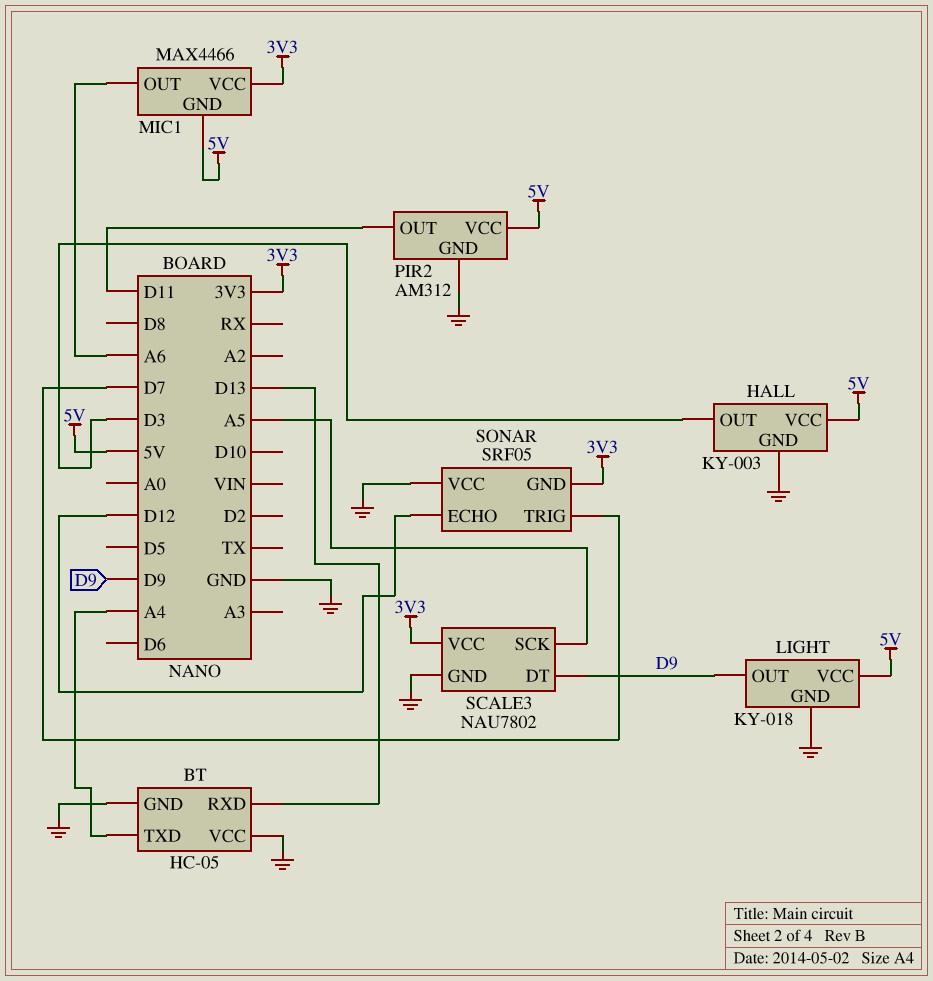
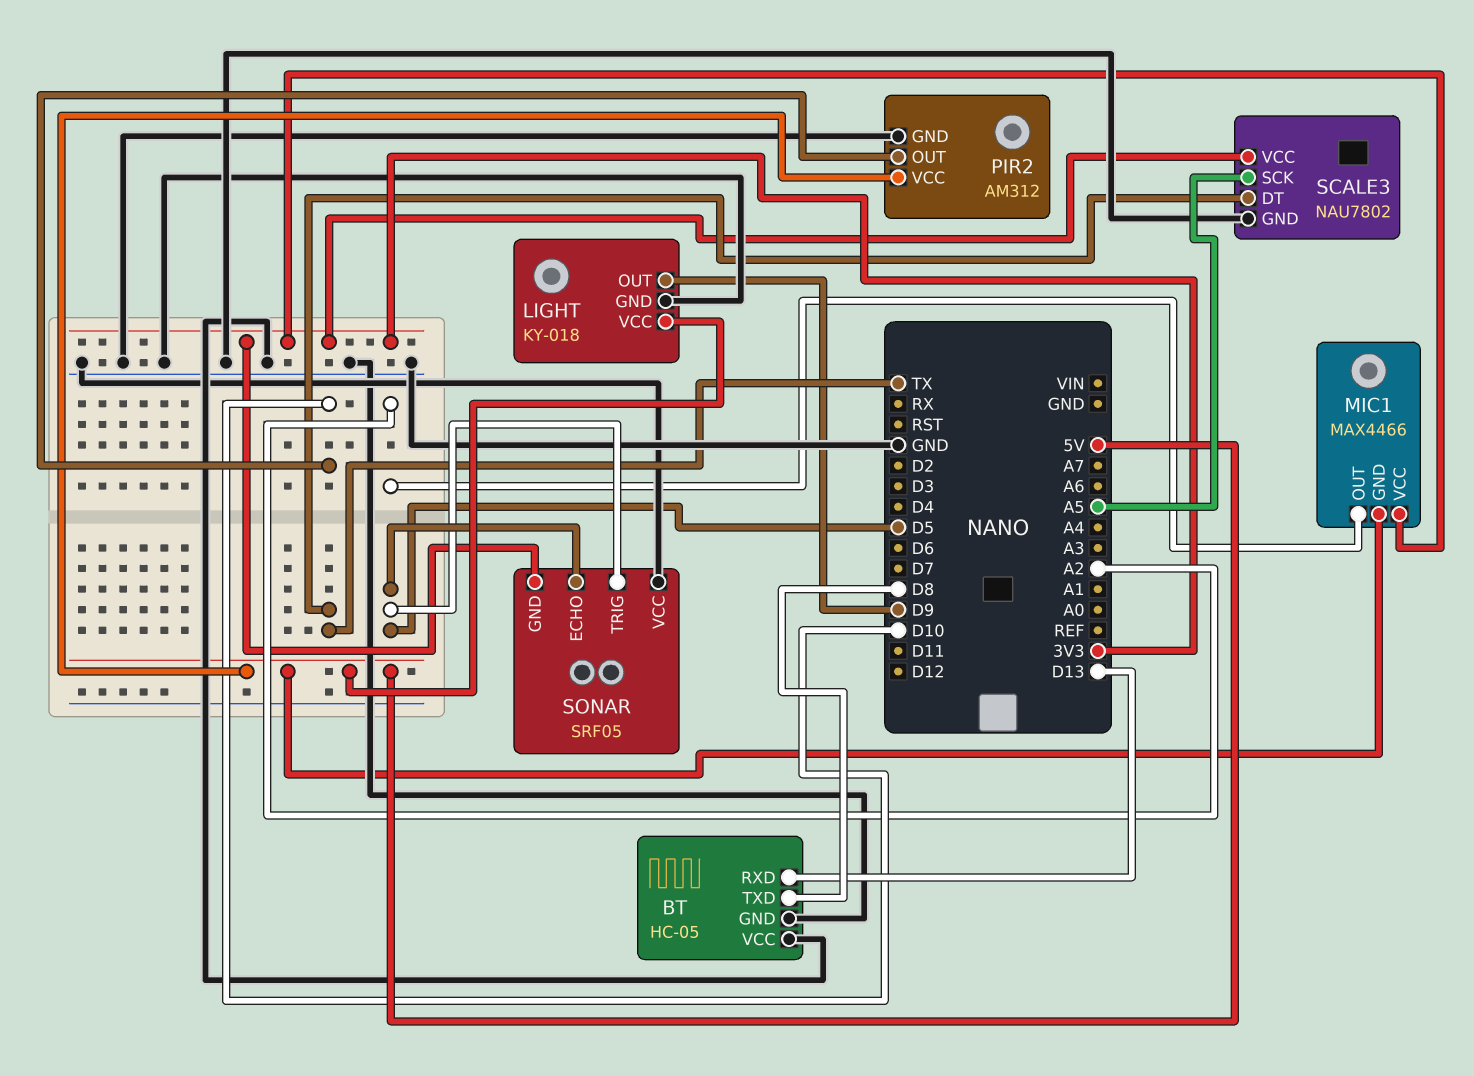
BT pin TXD: A4 -> D8
HALL: KY-003 -> none
HALL pin GND: GND -> none
HALL pin OUT: D3 -> none
HALL pin VCC: 5V -> none
MIC1 pin OUT: A6 -> A2
PIR2 pin OUT: D11 -> D10
SCALE3 pin DT: D9 -> TX
SONAR pin ECHO: D12 -> D5
SONAR pin TRIG: D7 -> D5

